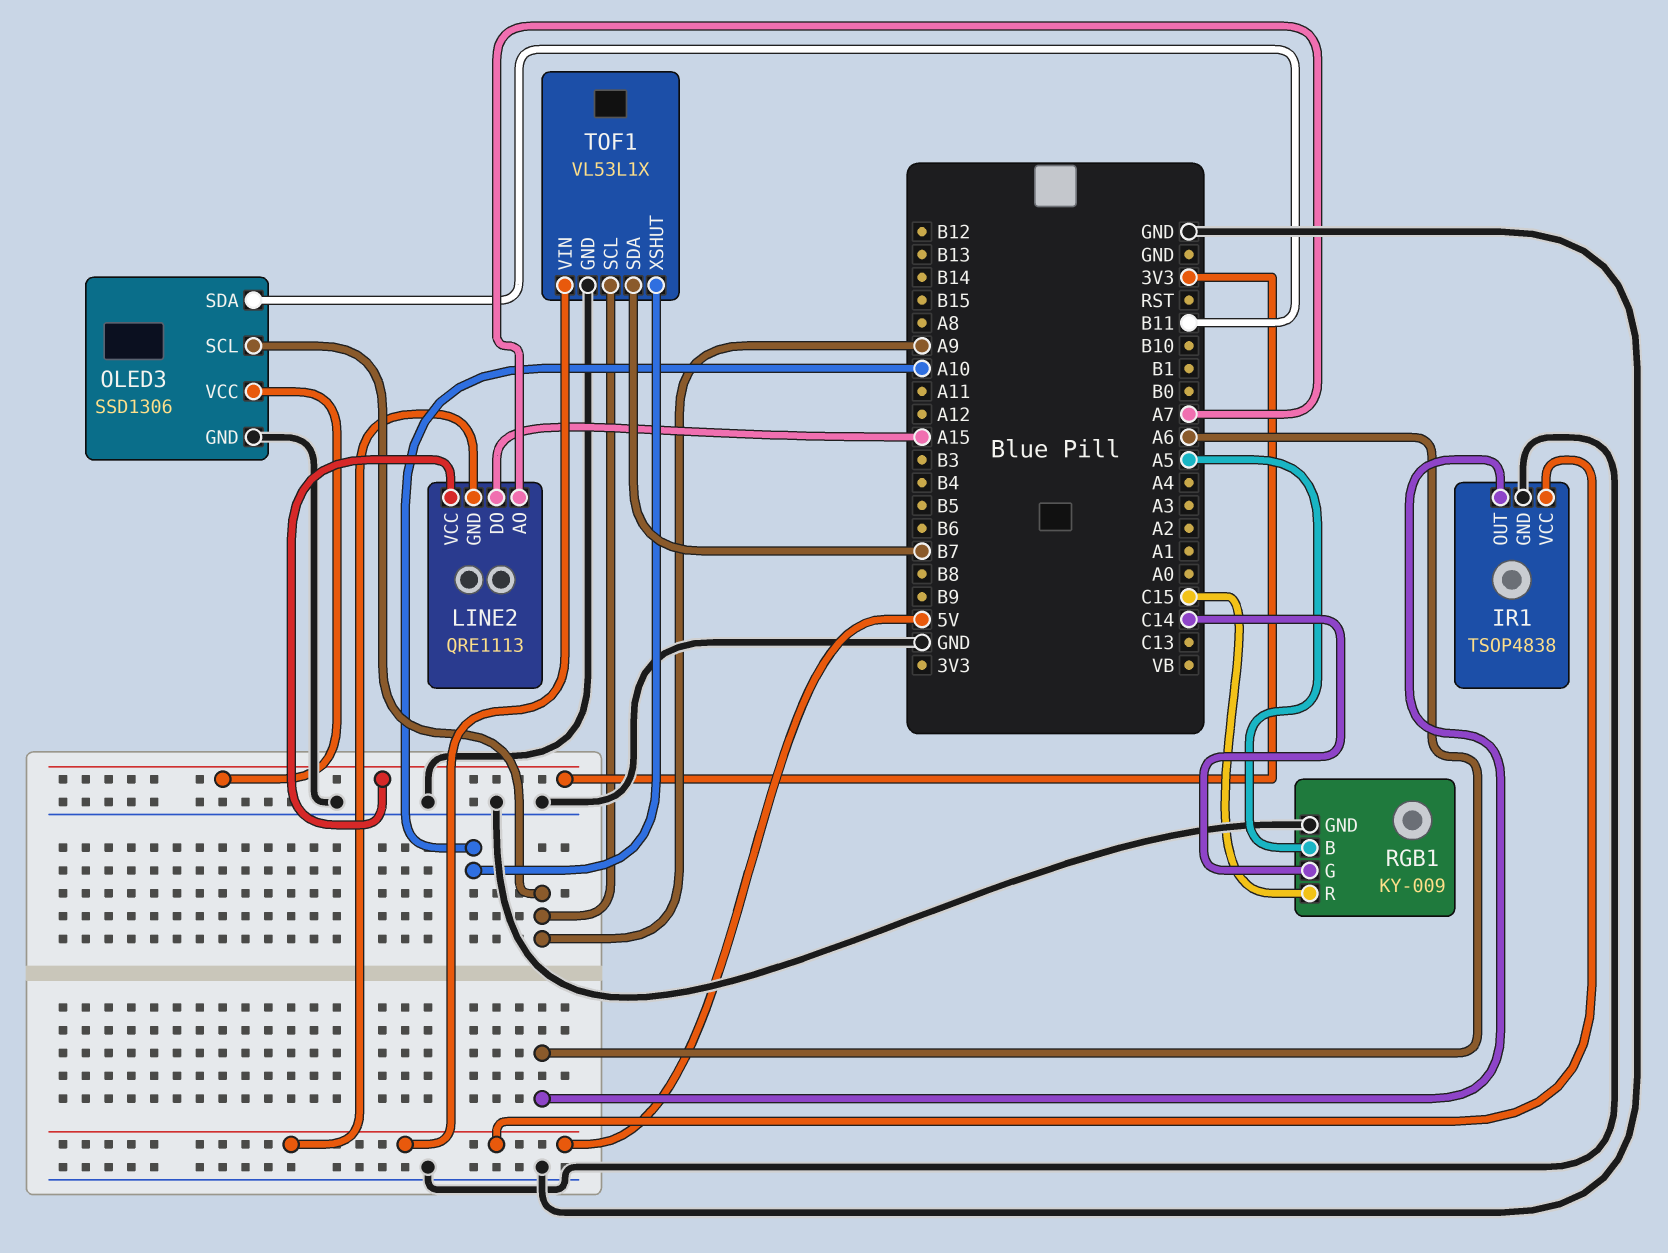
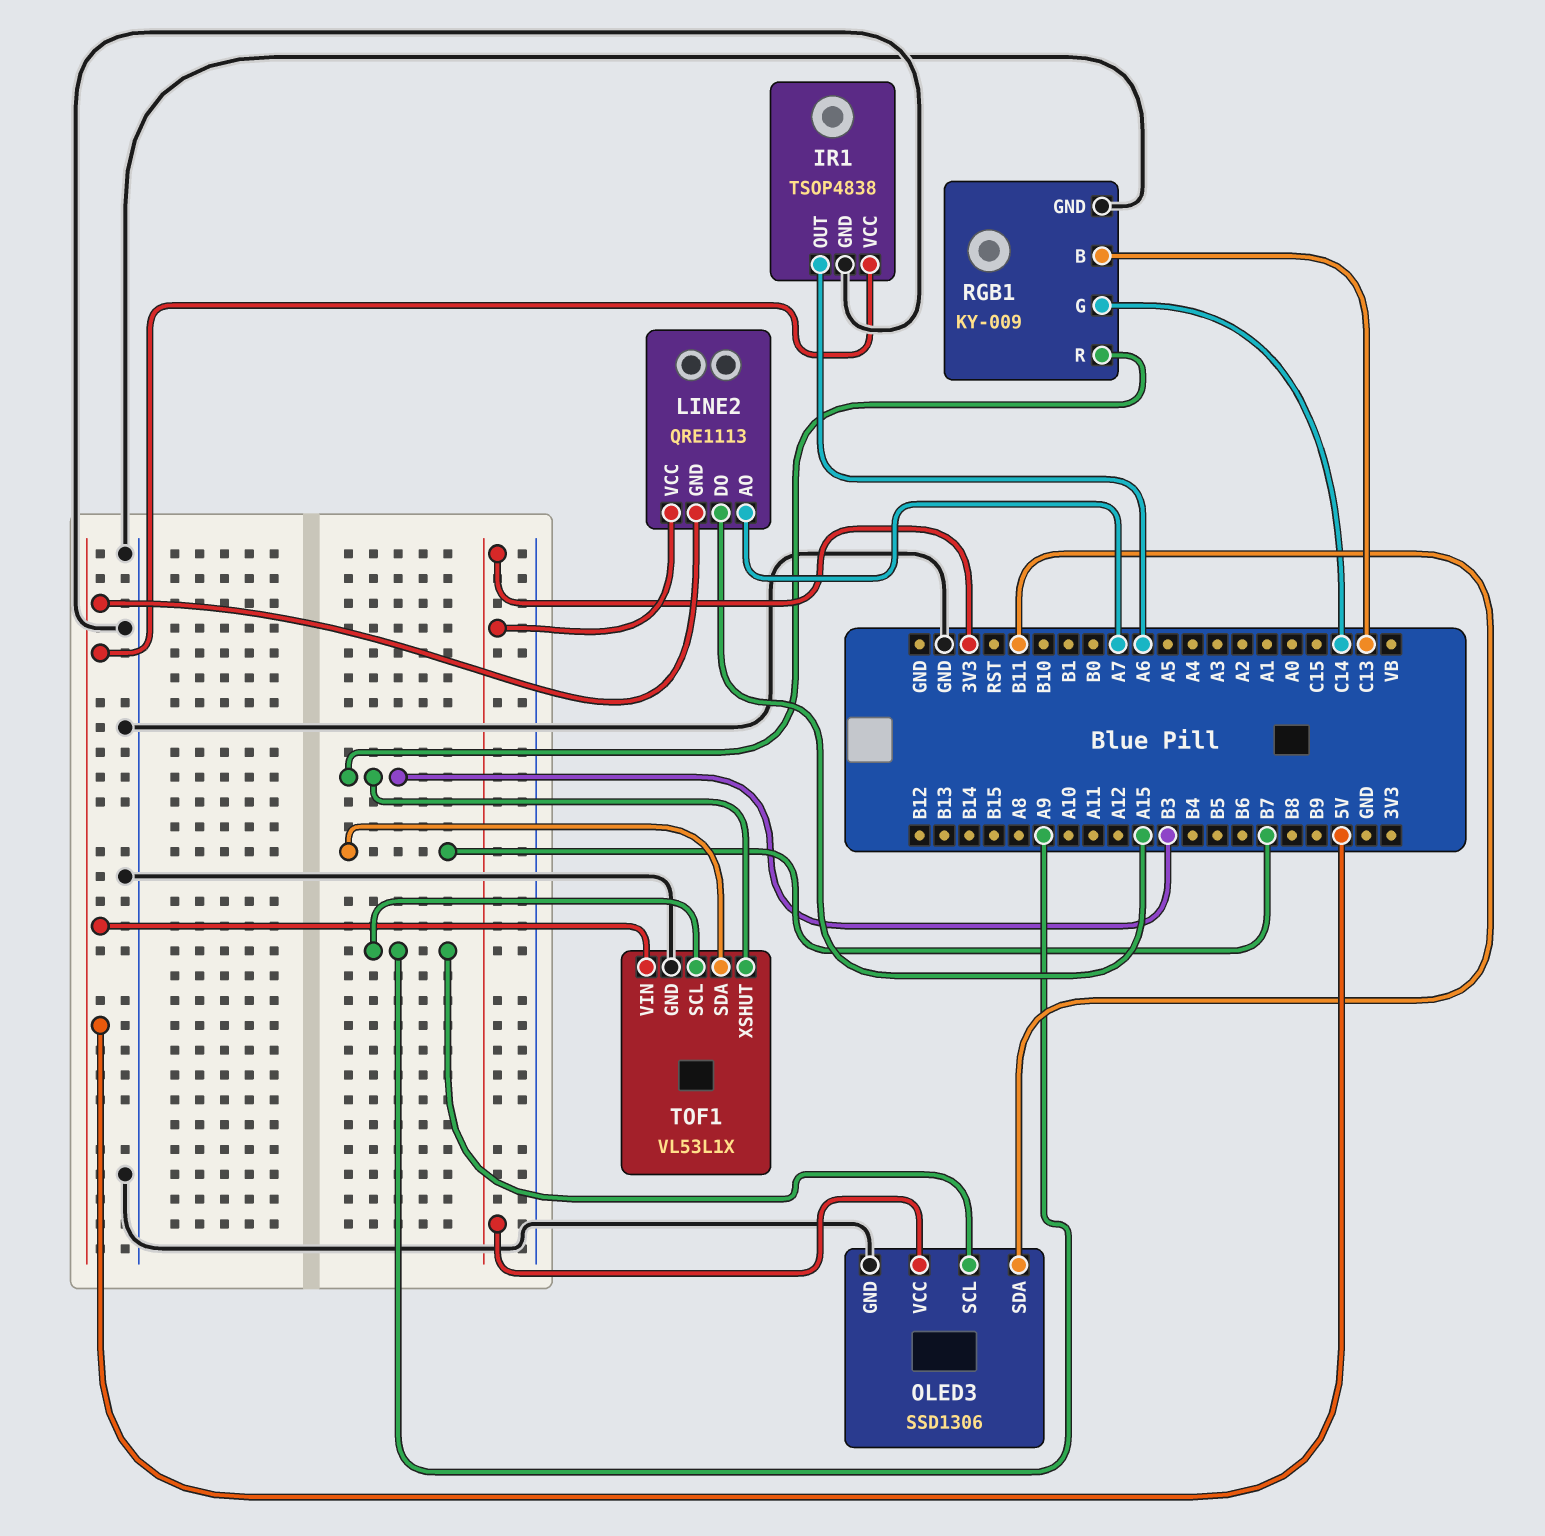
RGB1 pin B: A5 -> C13
RGB1 pin R: C15 -> B3
TOF1 pin XSHUT: A10 -> B3

